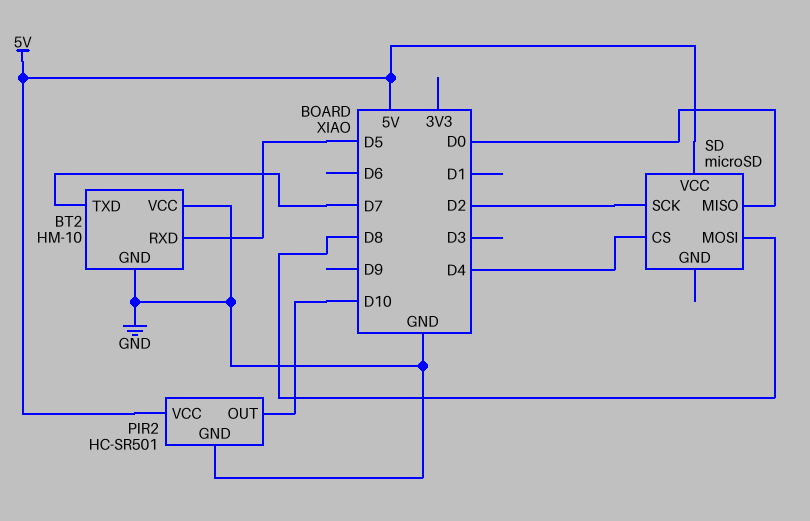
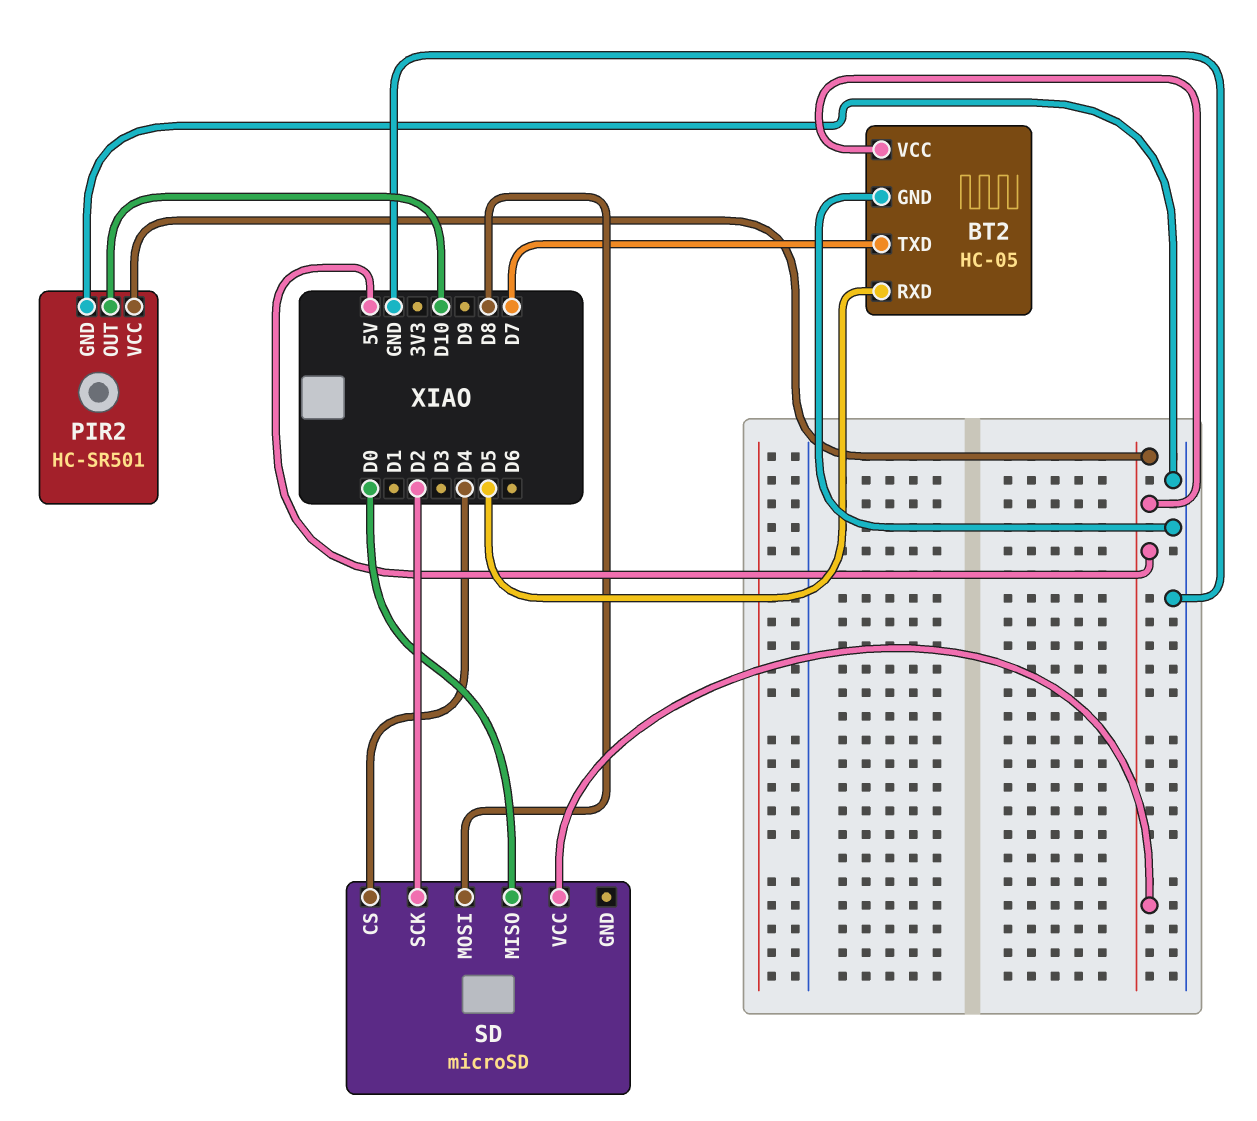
BT2: HM-10 -> HC-05
BT2 pin VCC: GND -> 5V

